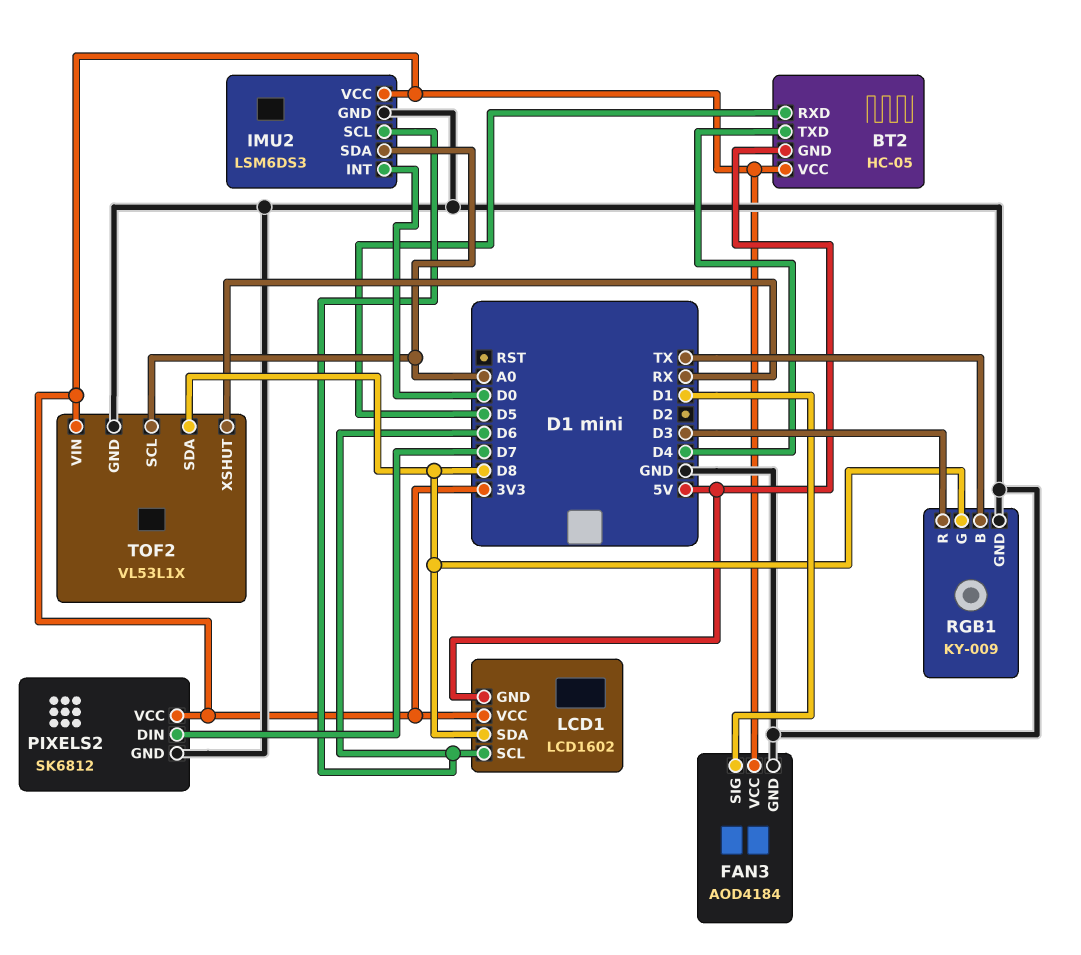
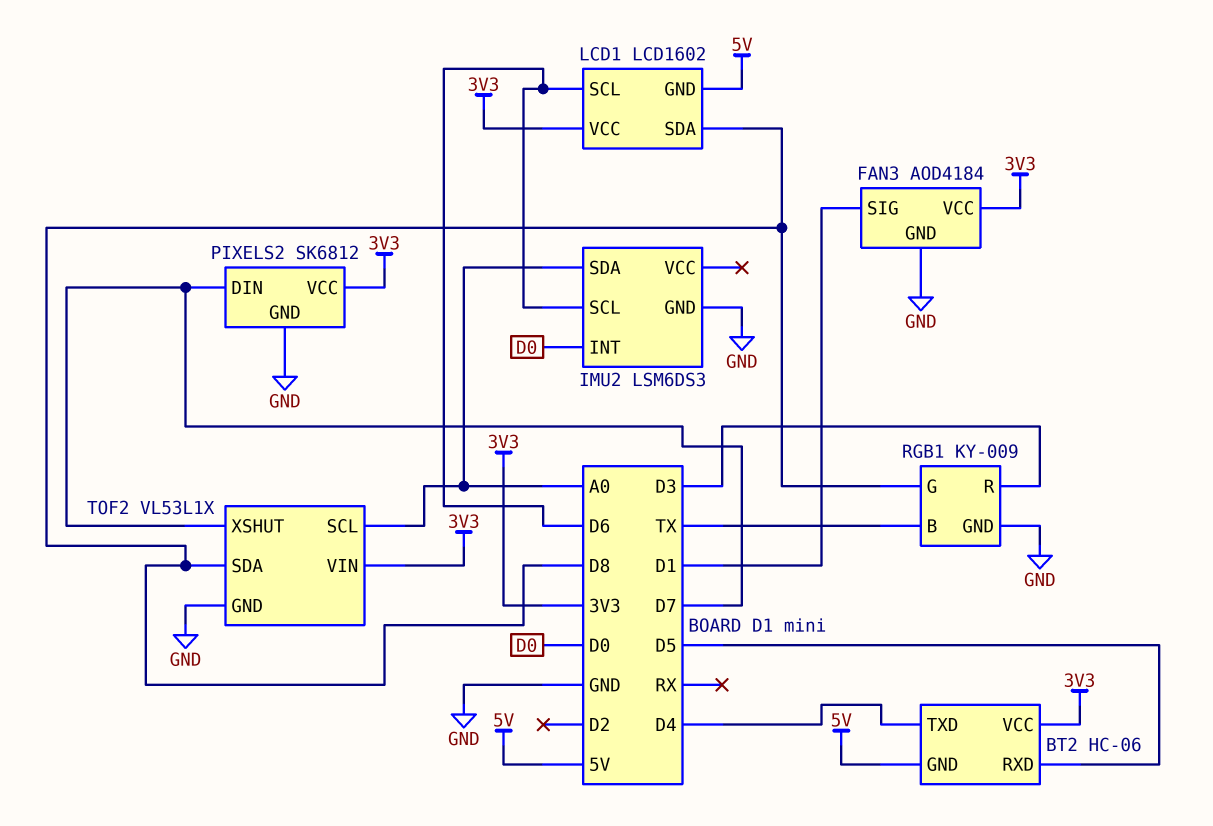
BT2: HC-05 -> HC-06
IMU2 pin VCC: 3V3 -> none
TOF2 pin XSHUT: RX -> D7

